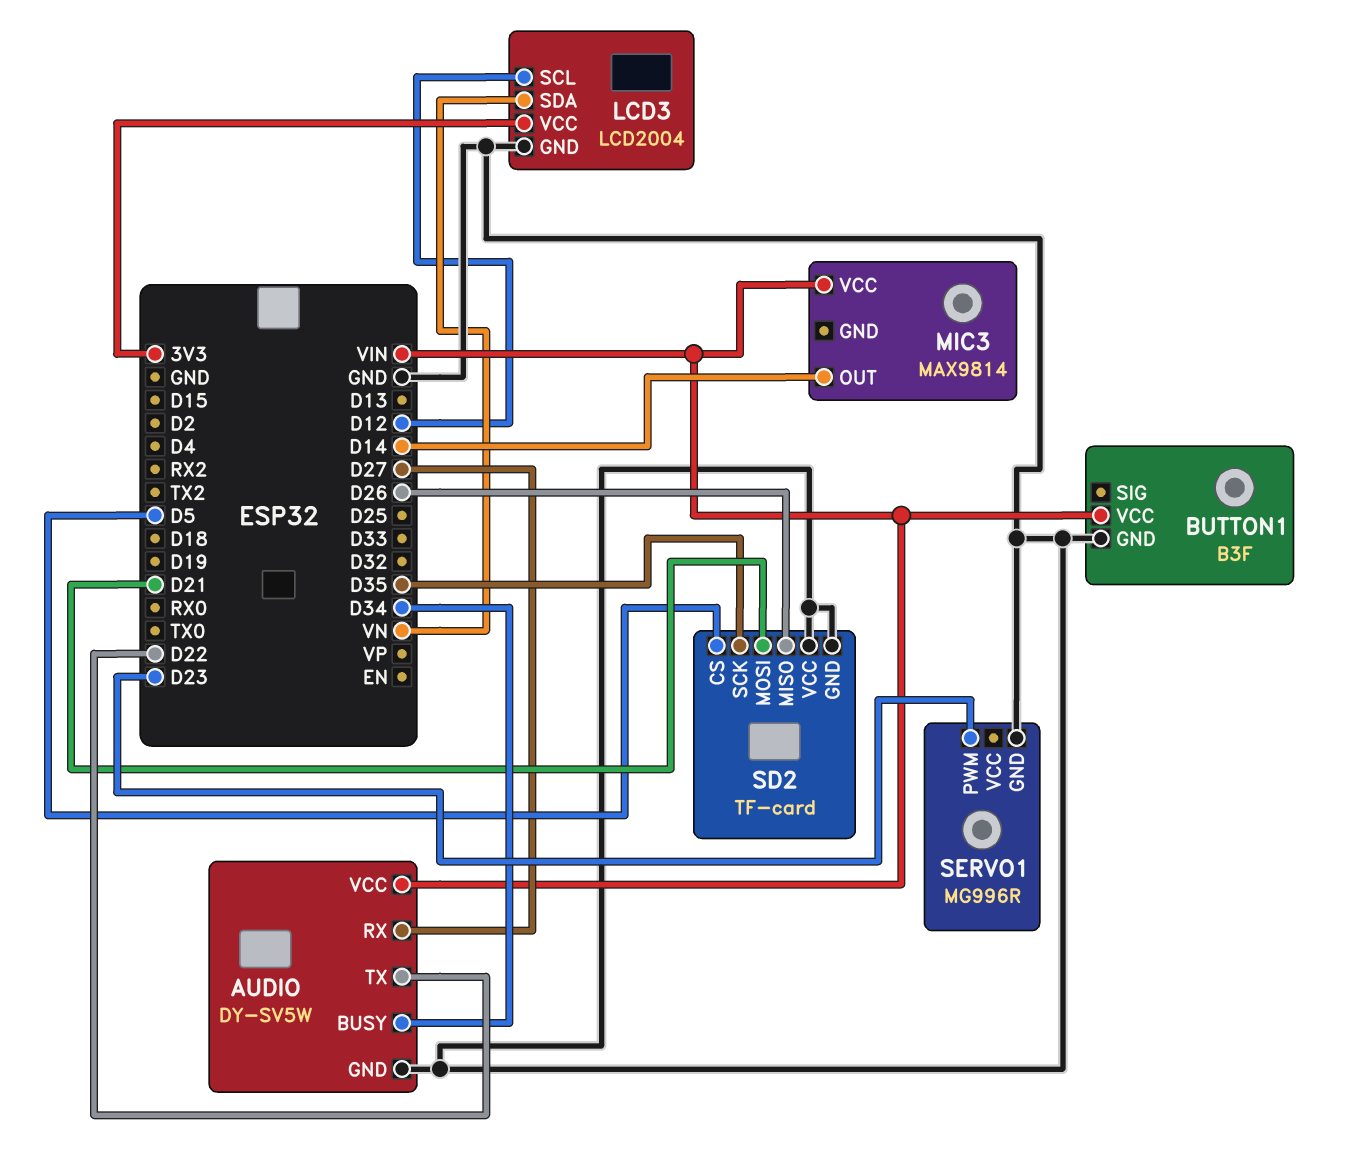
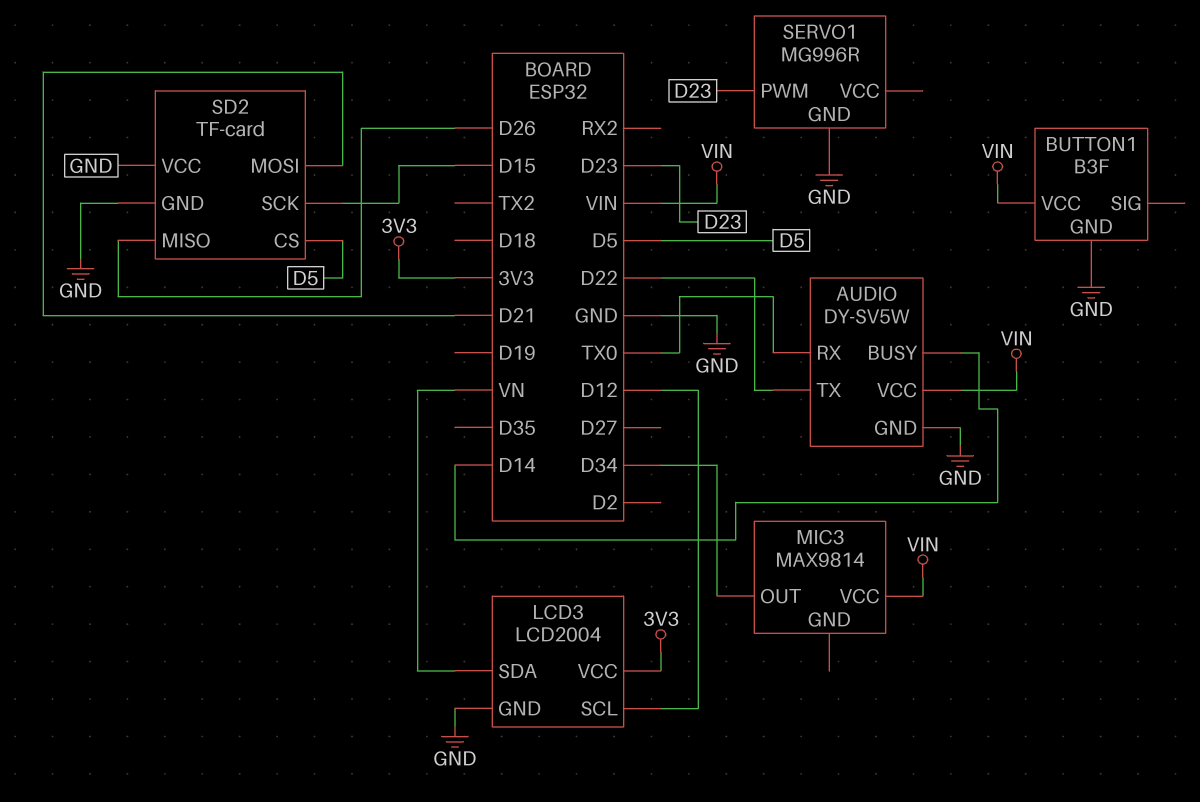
AUDIO pin BUSY: D34 -> D14
AUDIO pin RX: D27 -> TX0
MIC3 pin OUT: D14 -> D34
SD2 pin SCK: D35 -> D15

